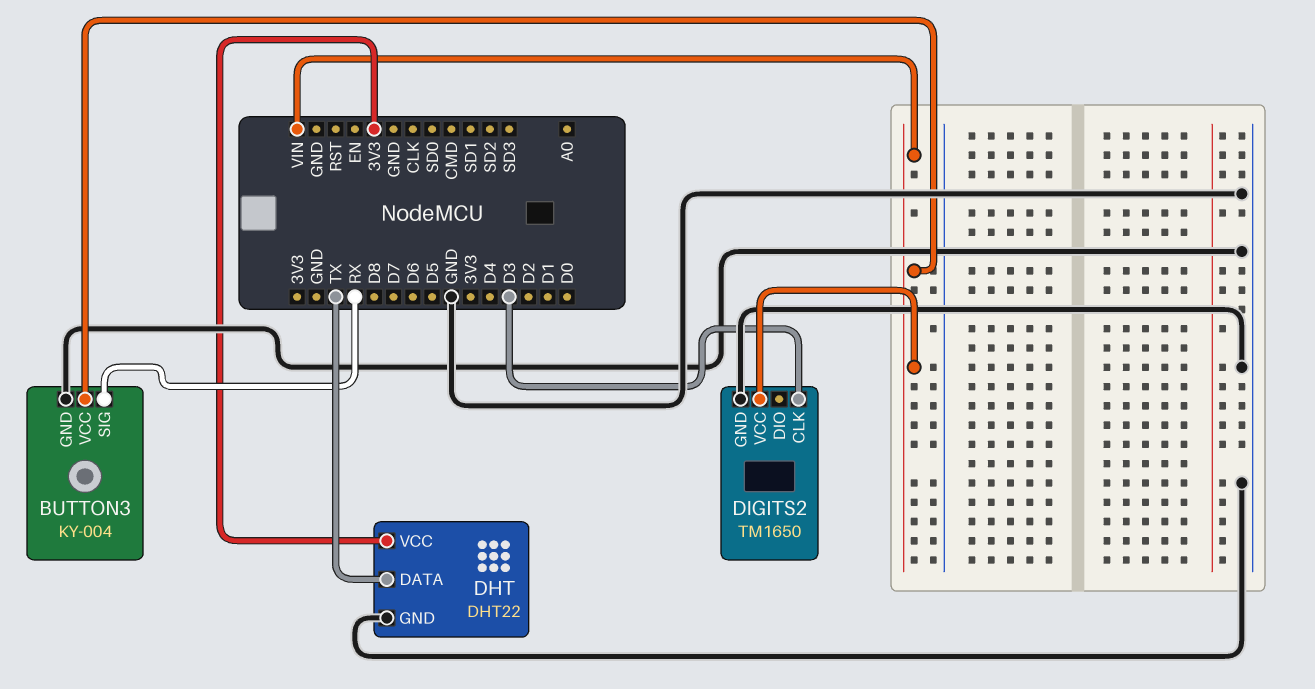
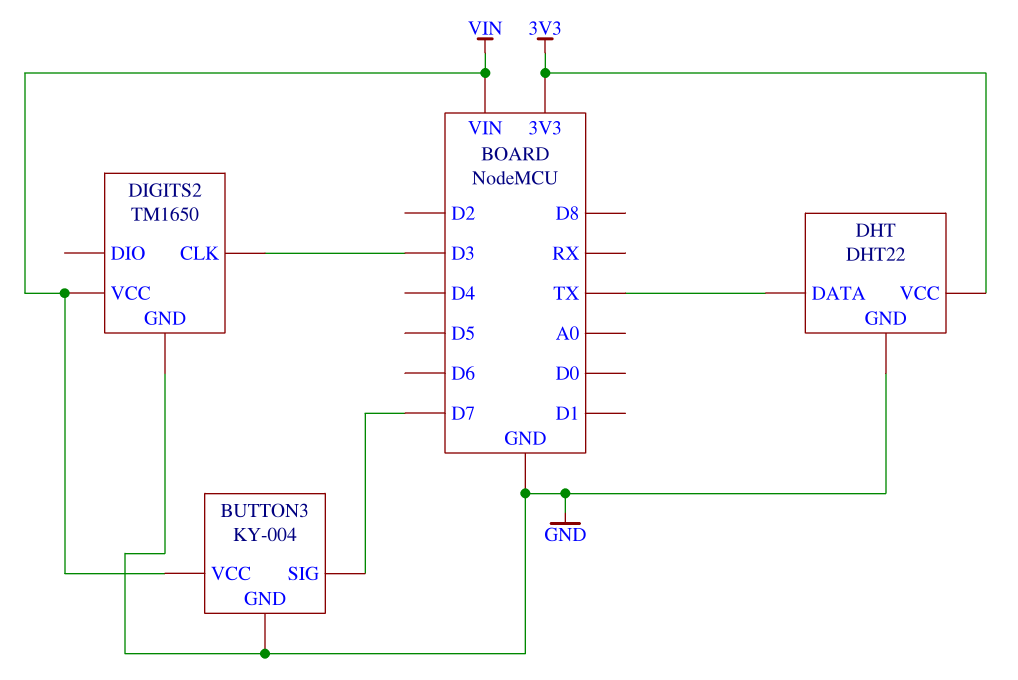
BUTTON3 pin SIG: RX -> D7

